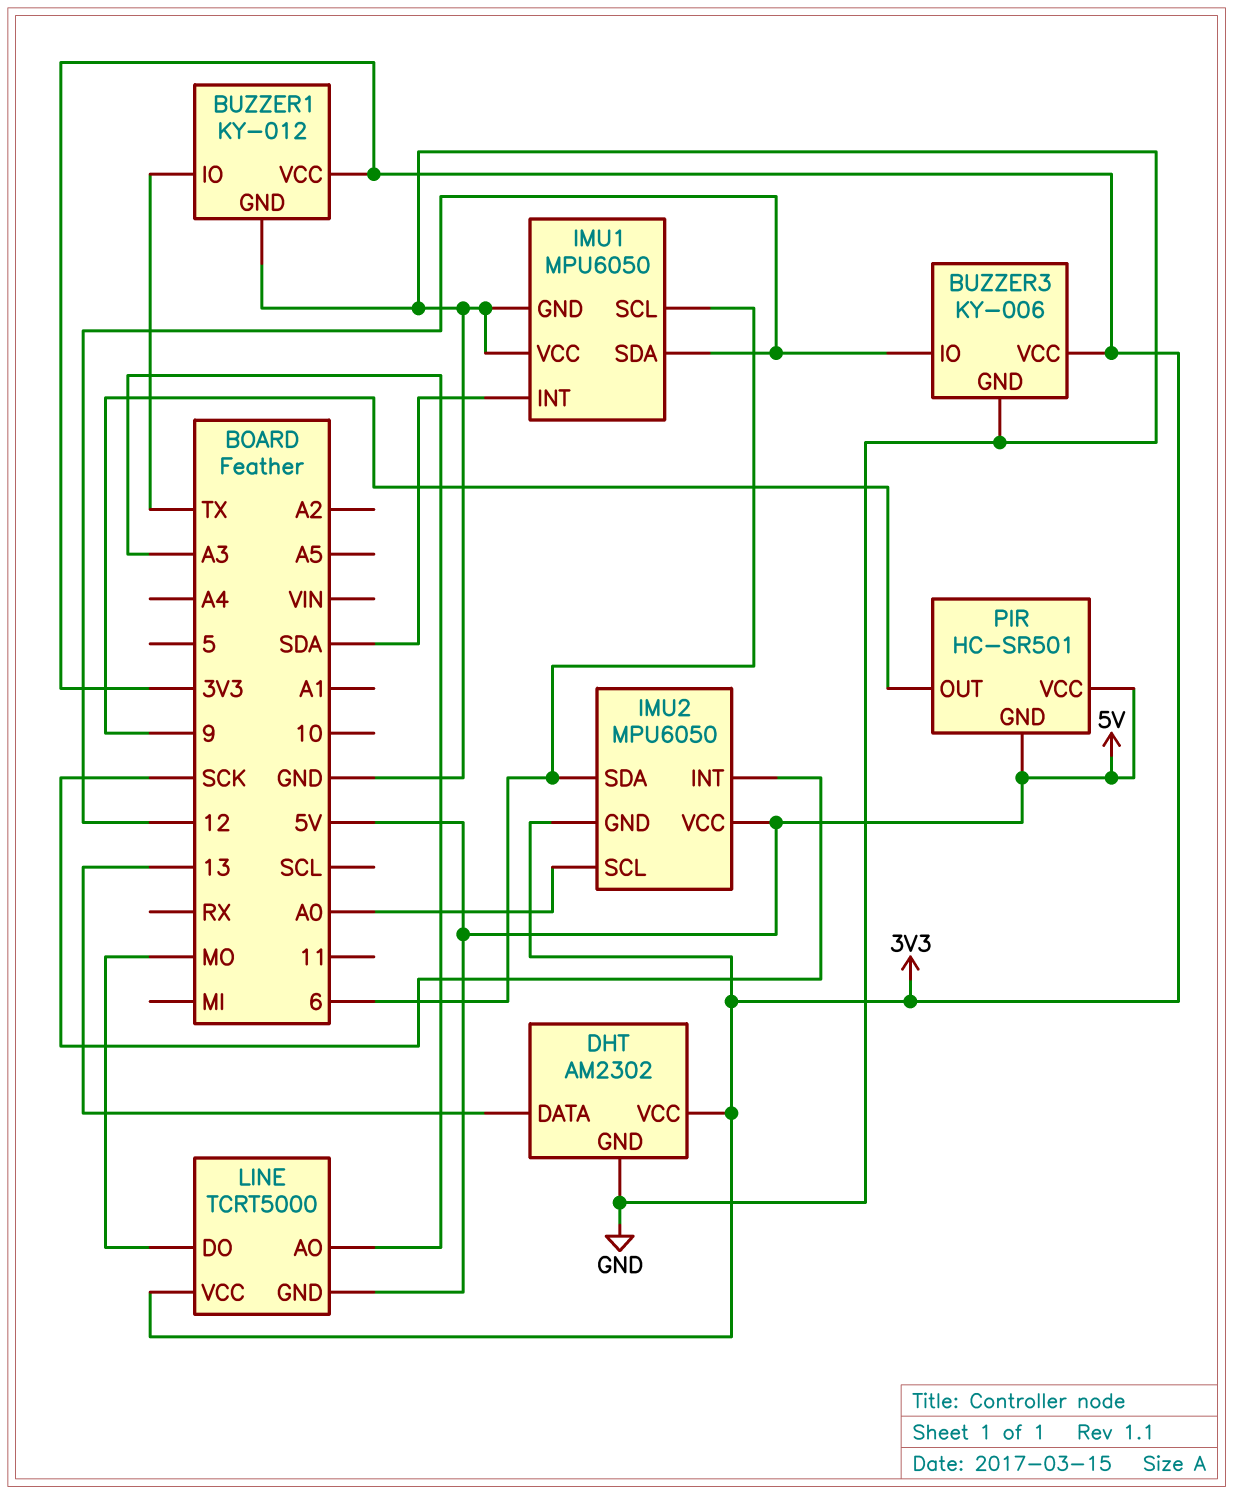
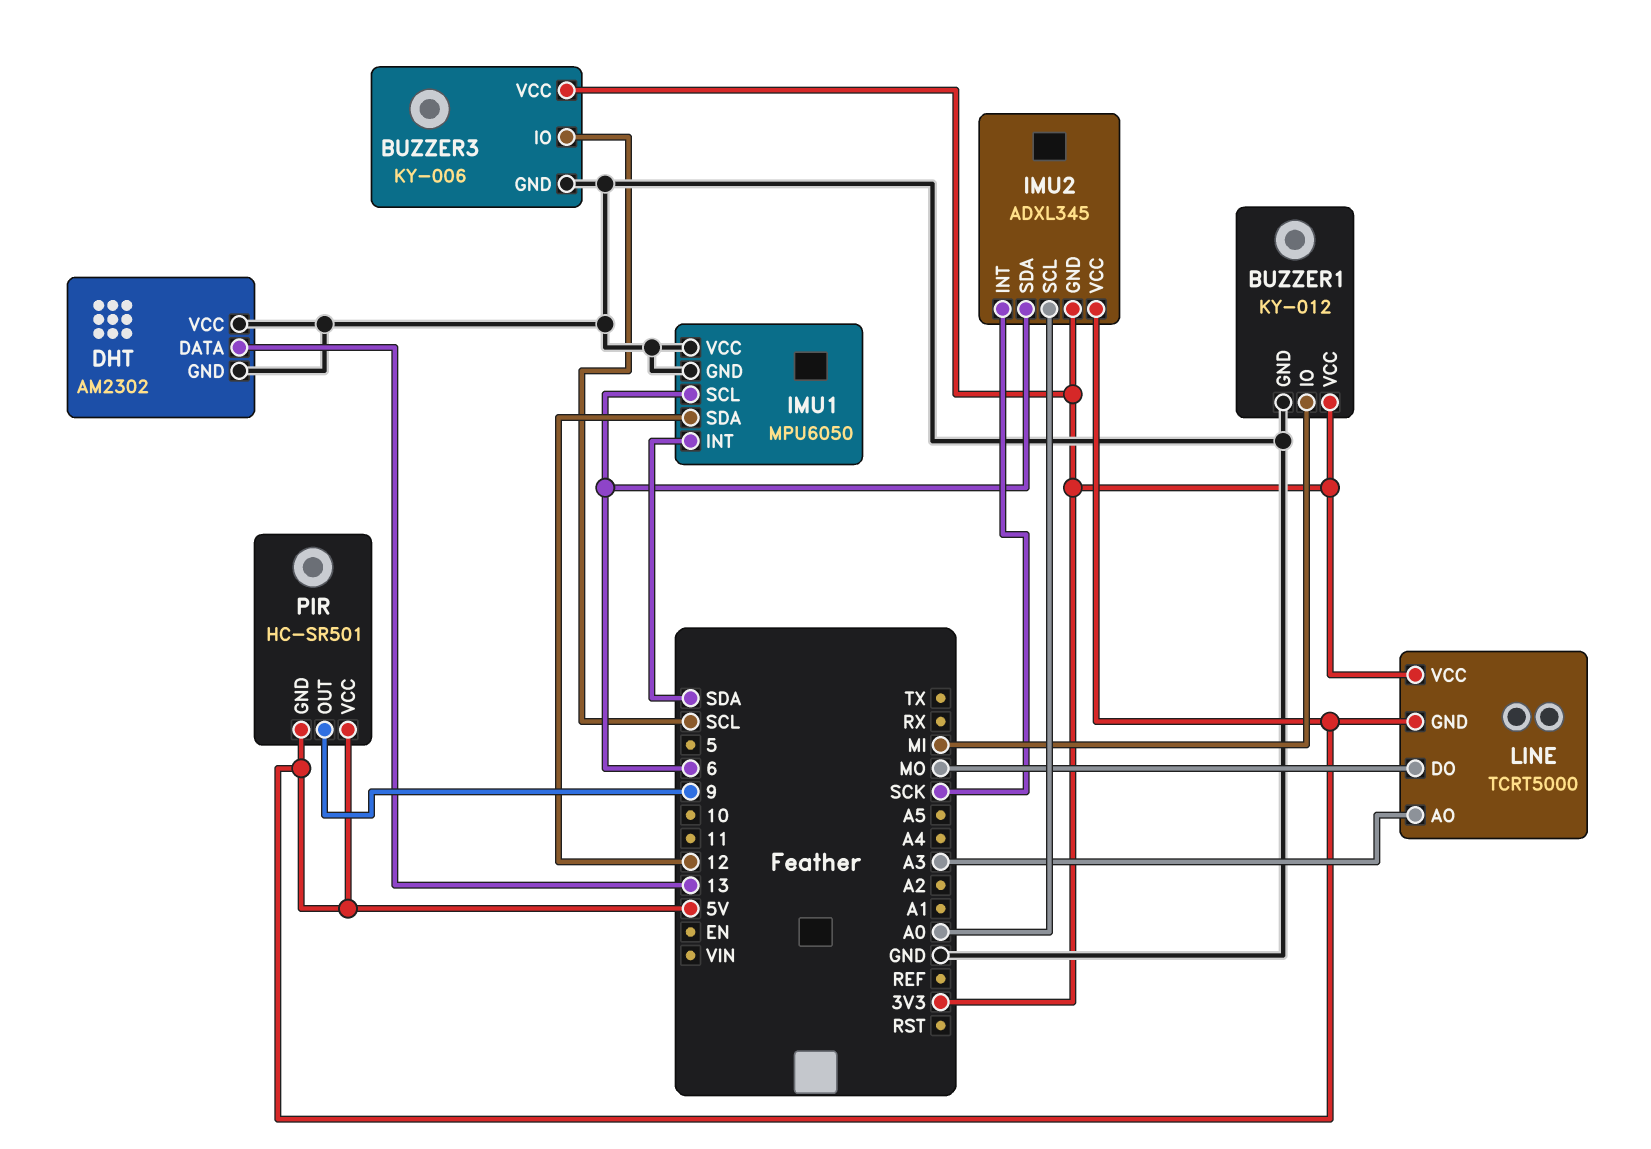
BUZZER1 pin IO: TX -> MI
BUZZER3 pin IO: 12 -> SCL
DHT pin VCC: 3V3 -> GND
IMU2: MPU6050 -> ADXL345

